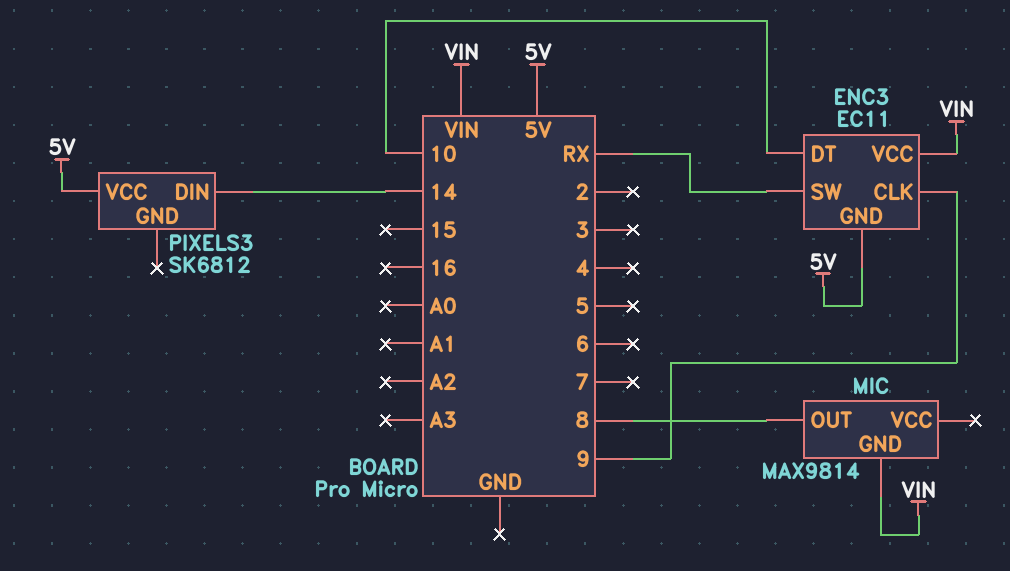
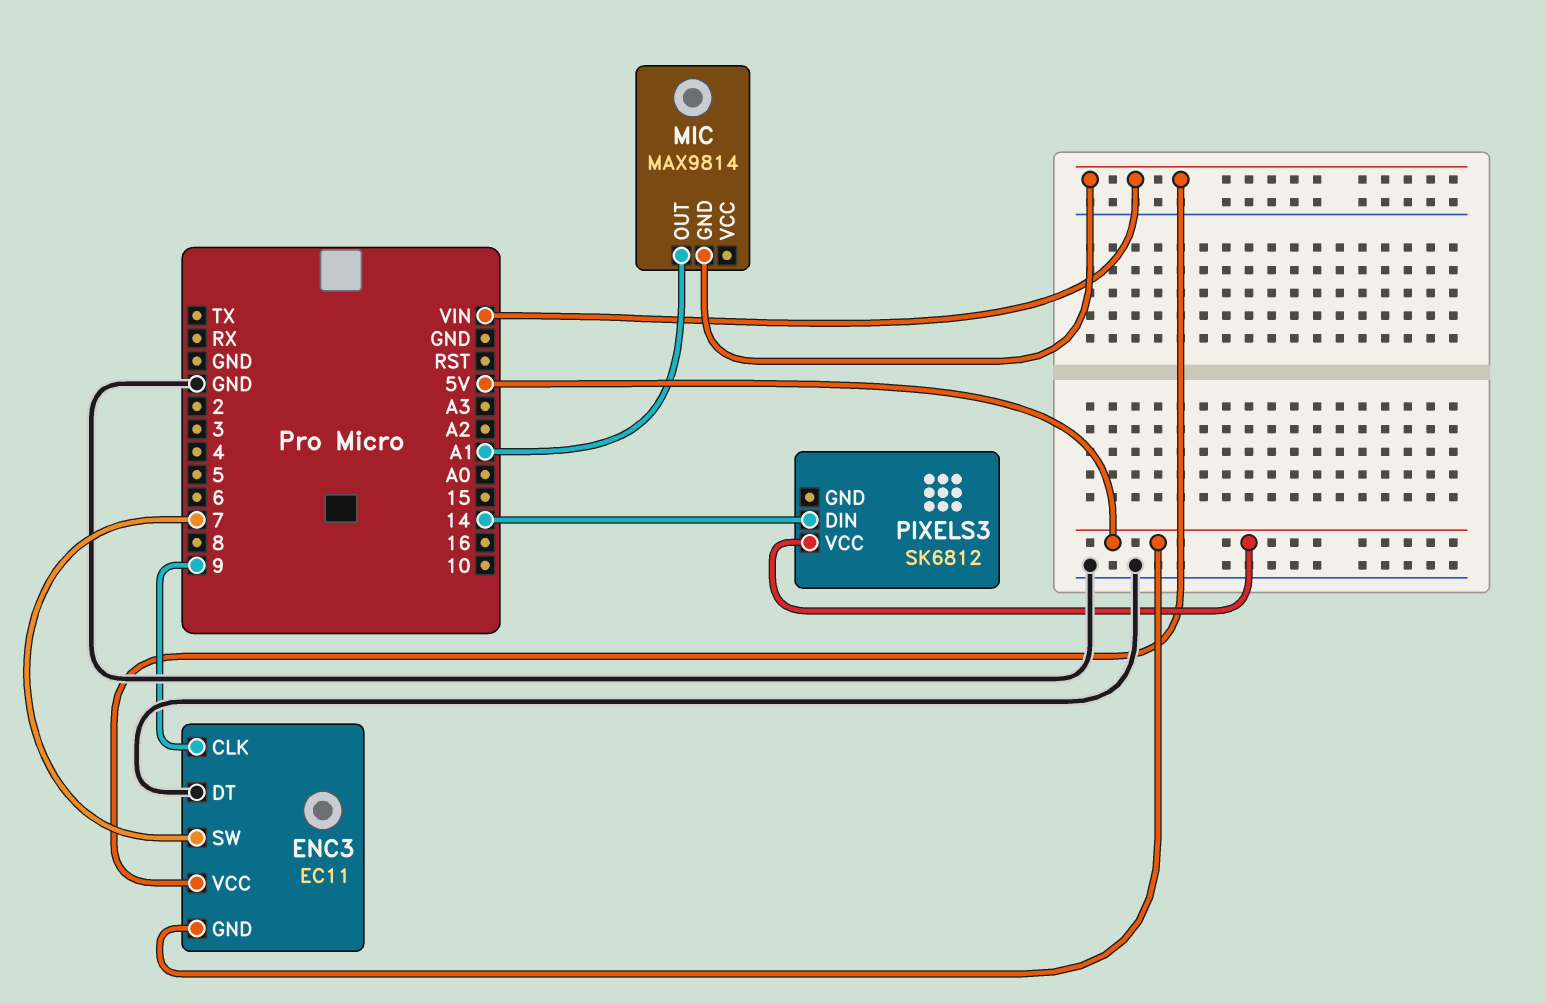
ENC3 pin DT: 10 -> GND
ENC3 pin SW: RX -> 7
MIC pin OUT: 8 -> A1

